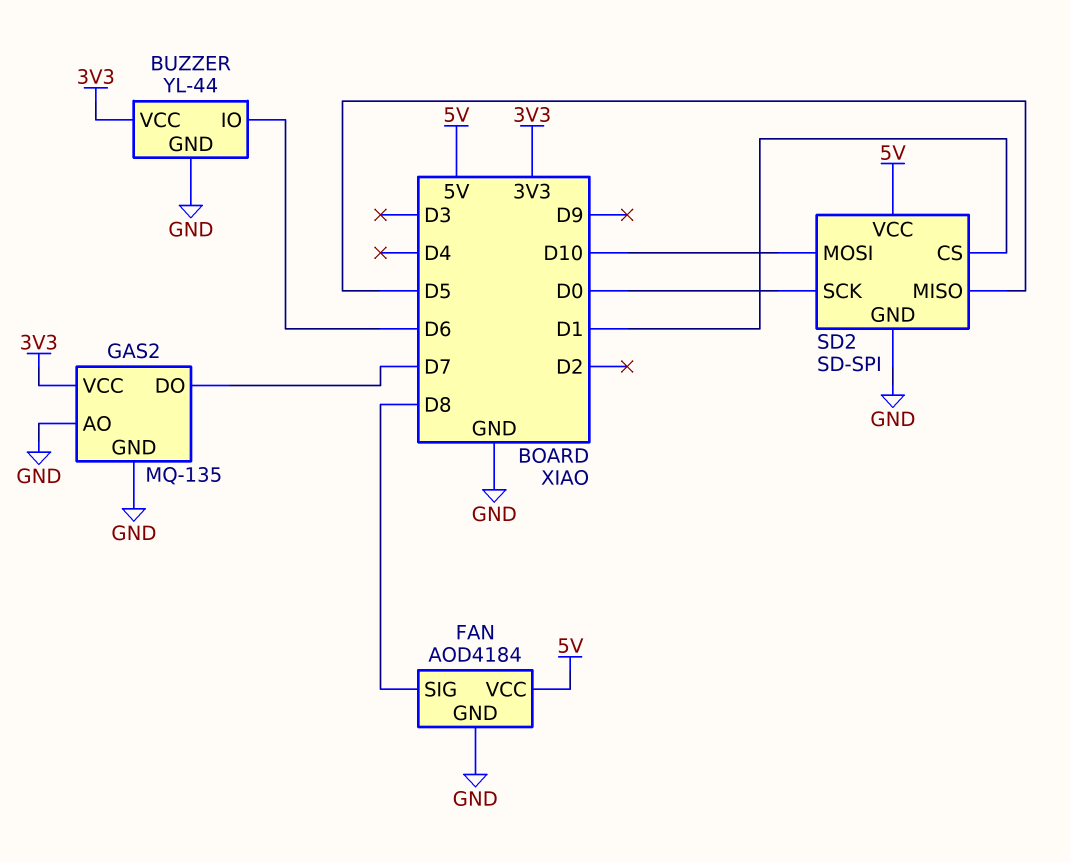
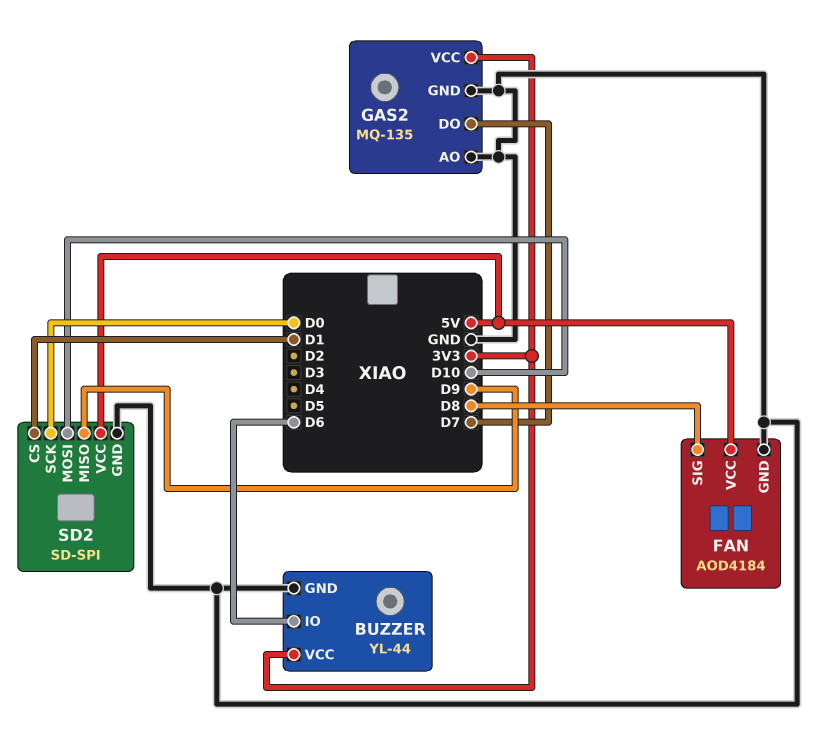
SD2 pin MISO: D5 -> D9

